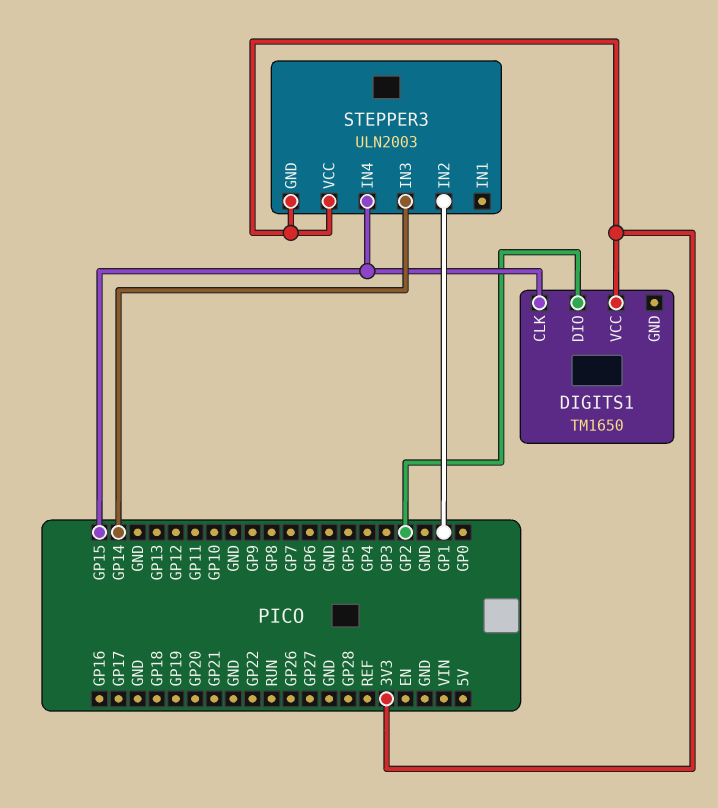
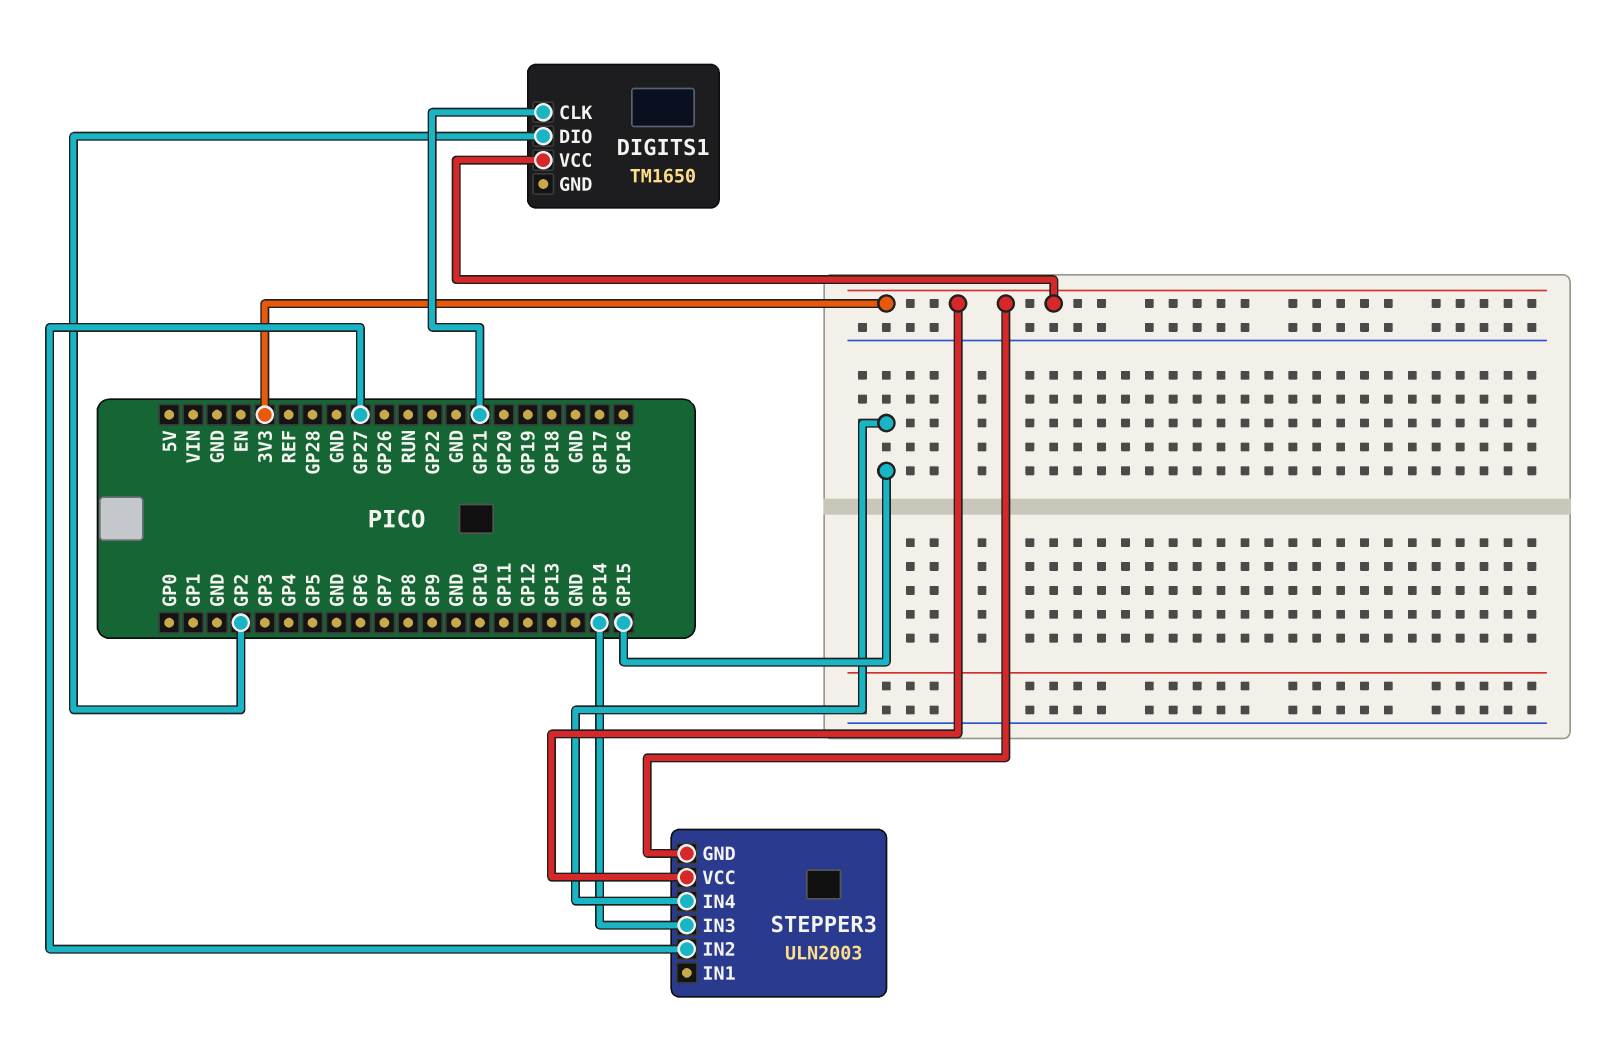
DIGITS1 pin CLK: GP15 -> GP21
STEPPER3 pin IN2: GP1 -> GP27

